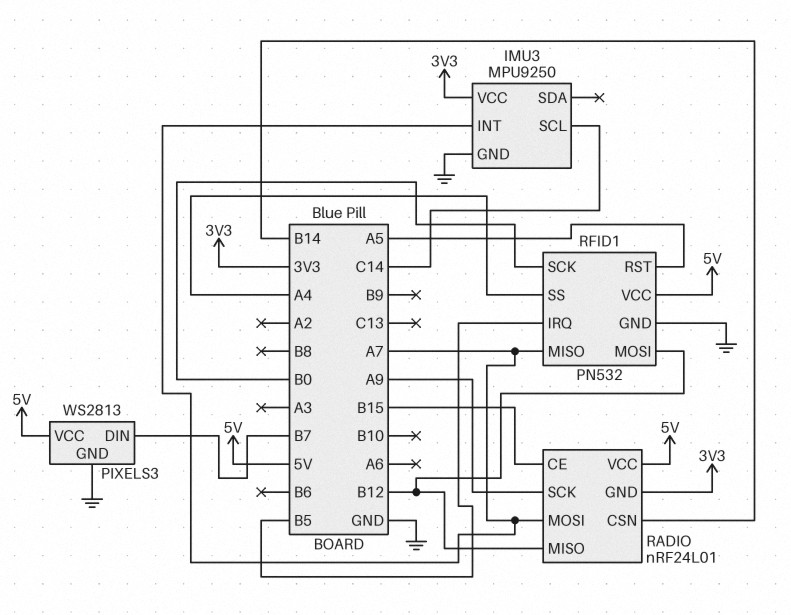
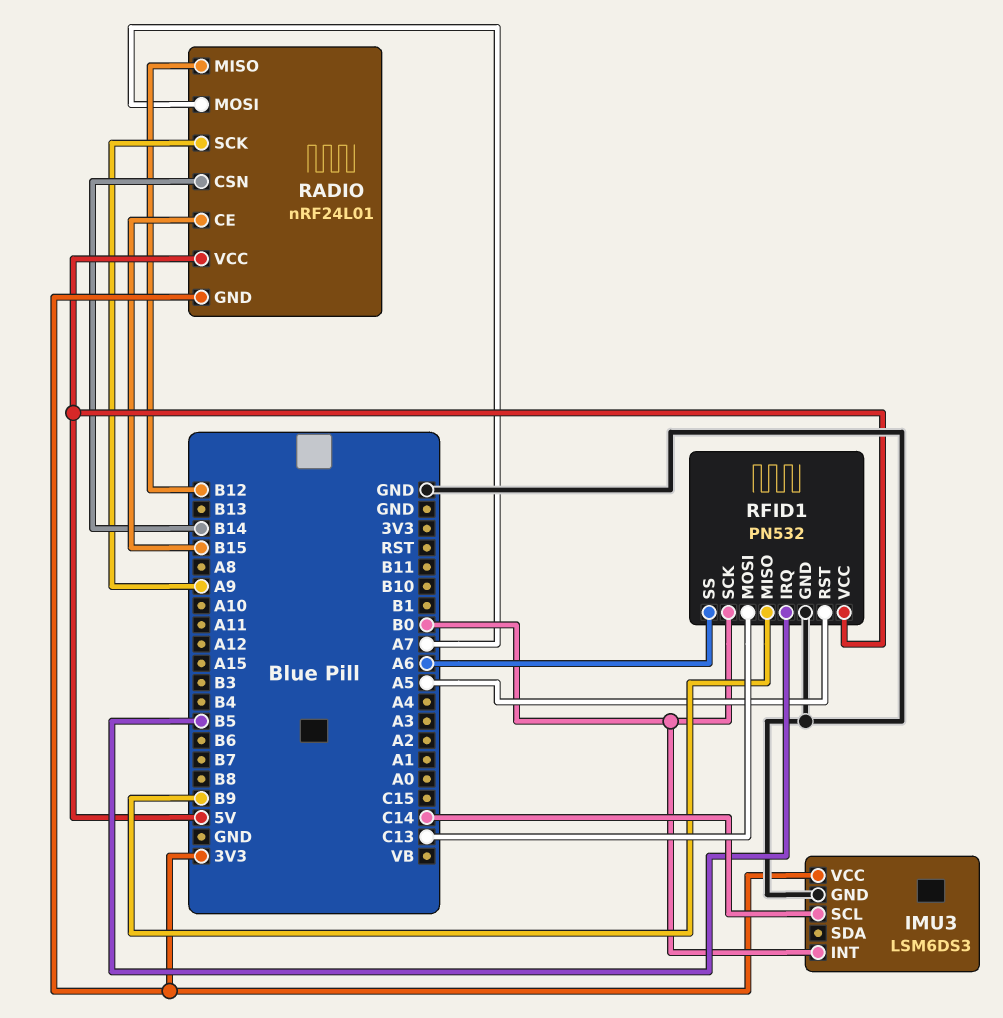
IMU3: MPU9250 -> LSM6DS3
IMU3 pin INT: A7 -> B0
PIXELS3: WS2813 -> none
PIXELS3 pin DIN: B7 -> none
PIXELS3 pin GND: GND -> none
PIXELS3 pin VCC: 5V -> none
RFID1 pin MISO: A7 -> B9
RFID1 pin MOSI: B12 -> C13
RFID1 pin SS: A4 -> A6

